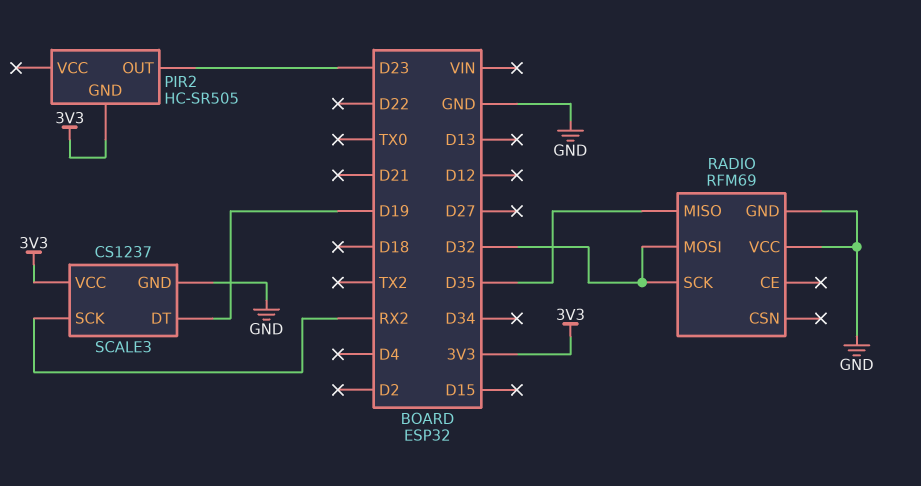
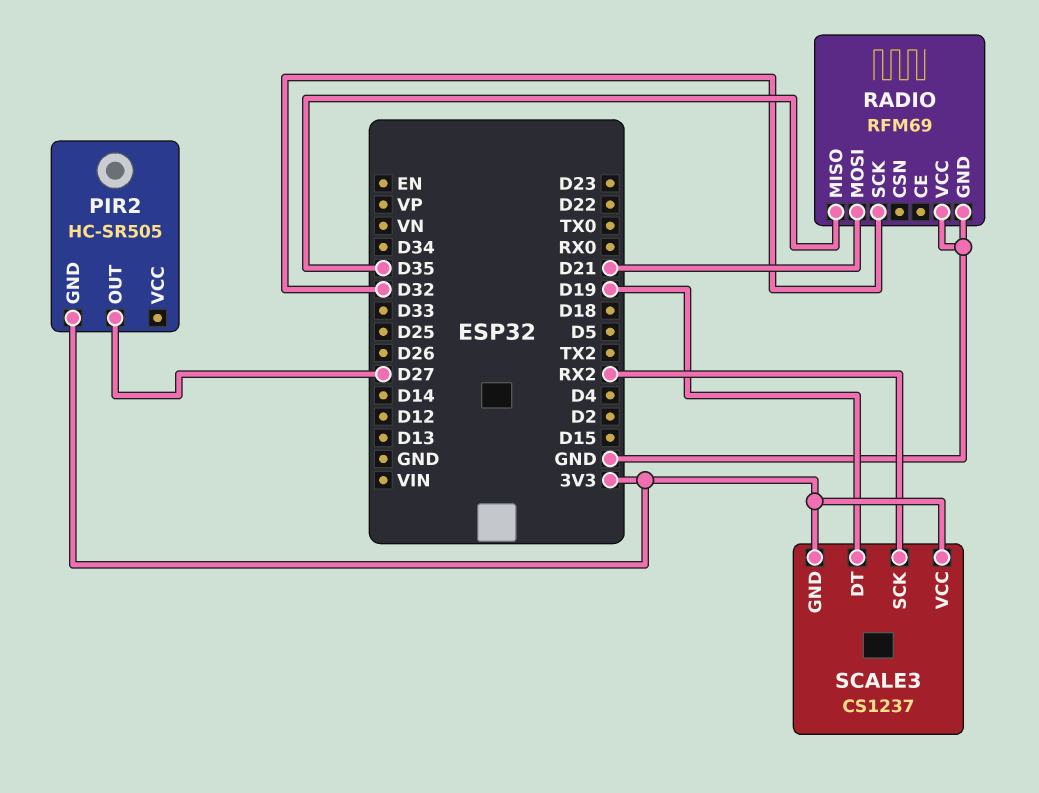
PIR2 pin OUT: D23 -> D27
RADIO pin MOSI: D32 -> D21
SCALE3 pin GND: GND -> 3V3

